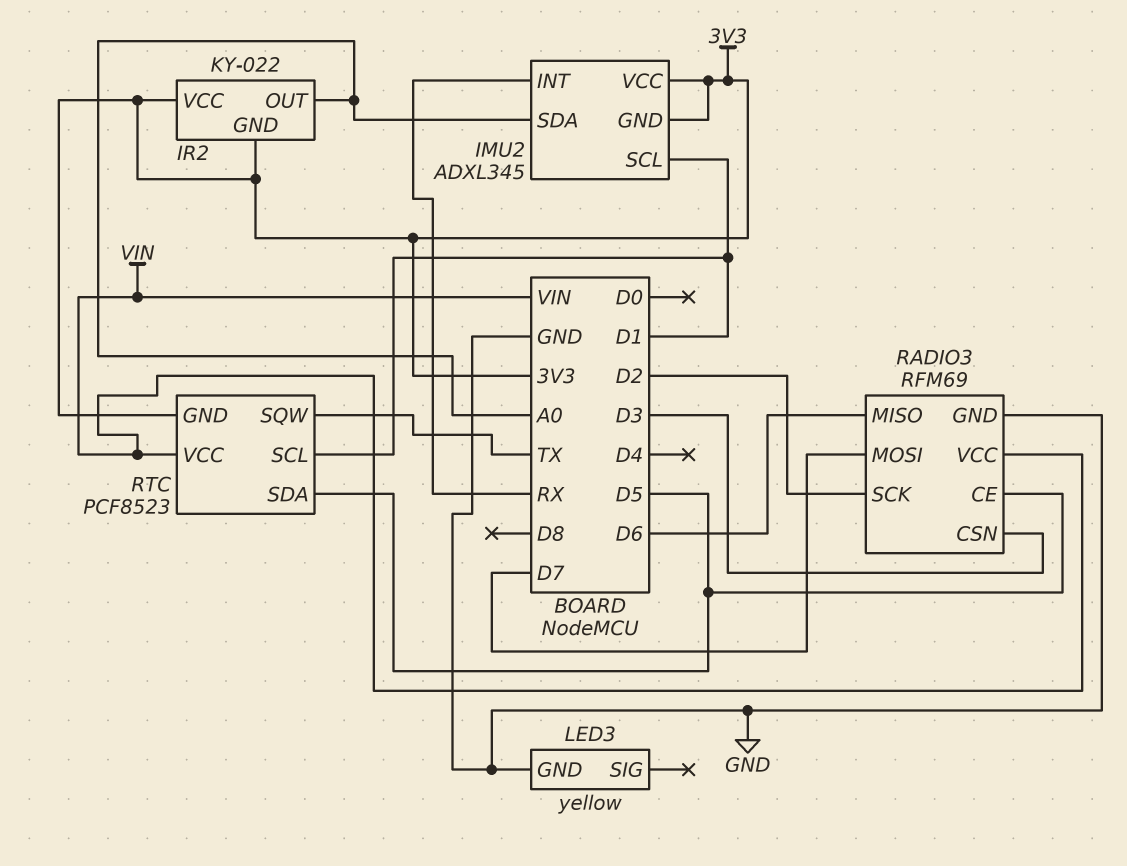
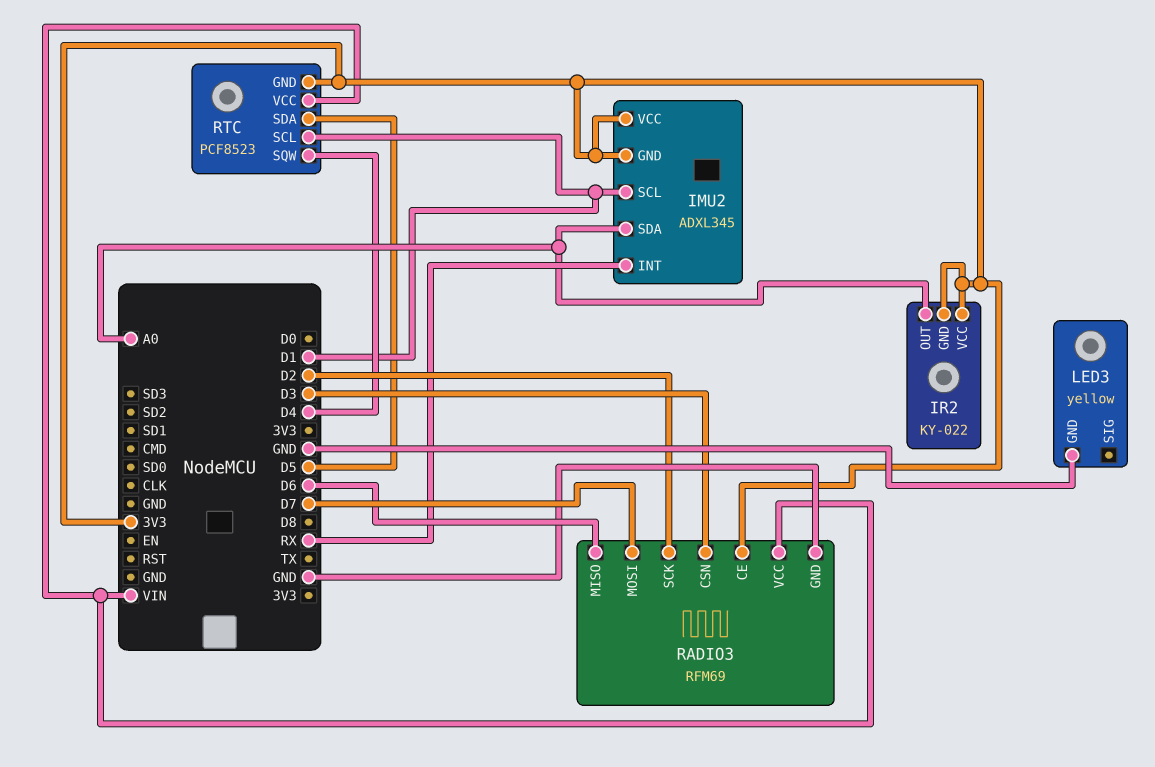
RADIO3 pin CE: D5 -> 3V3
RTC pin SQW: TX -> D4

